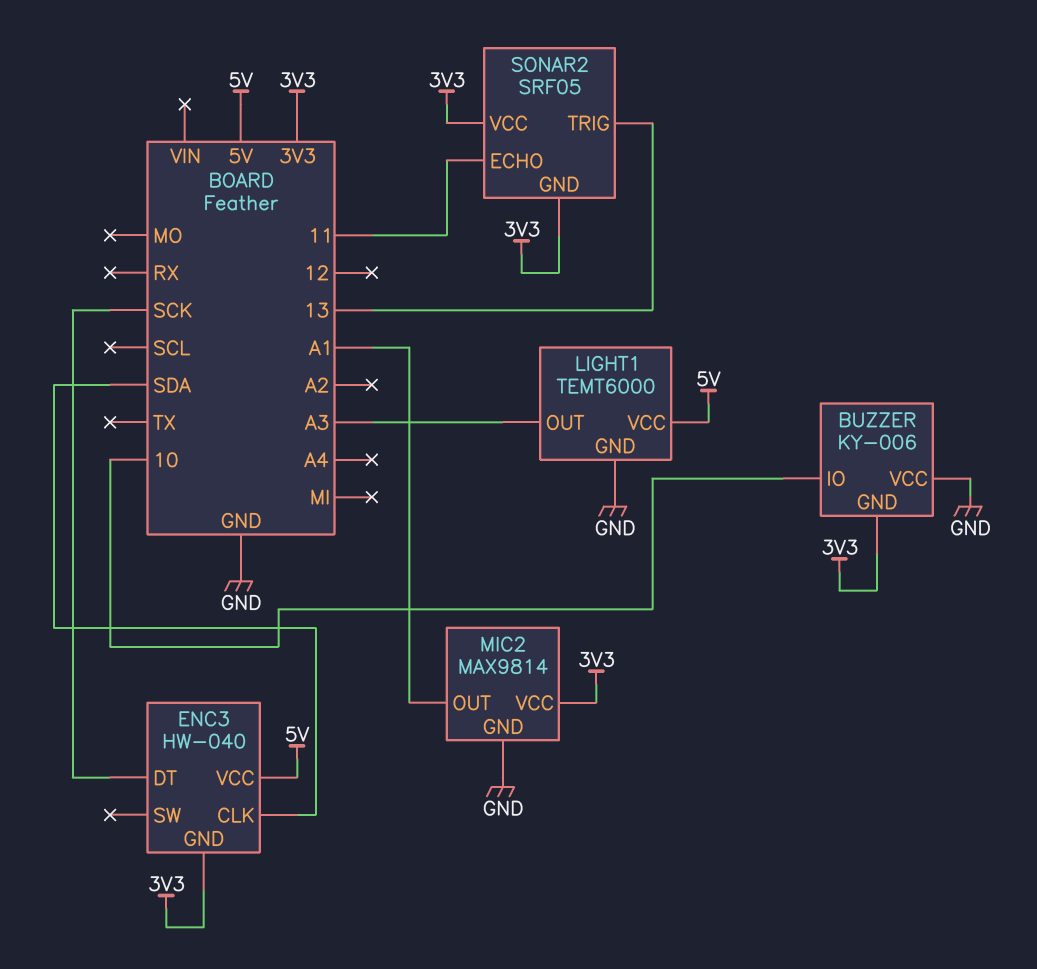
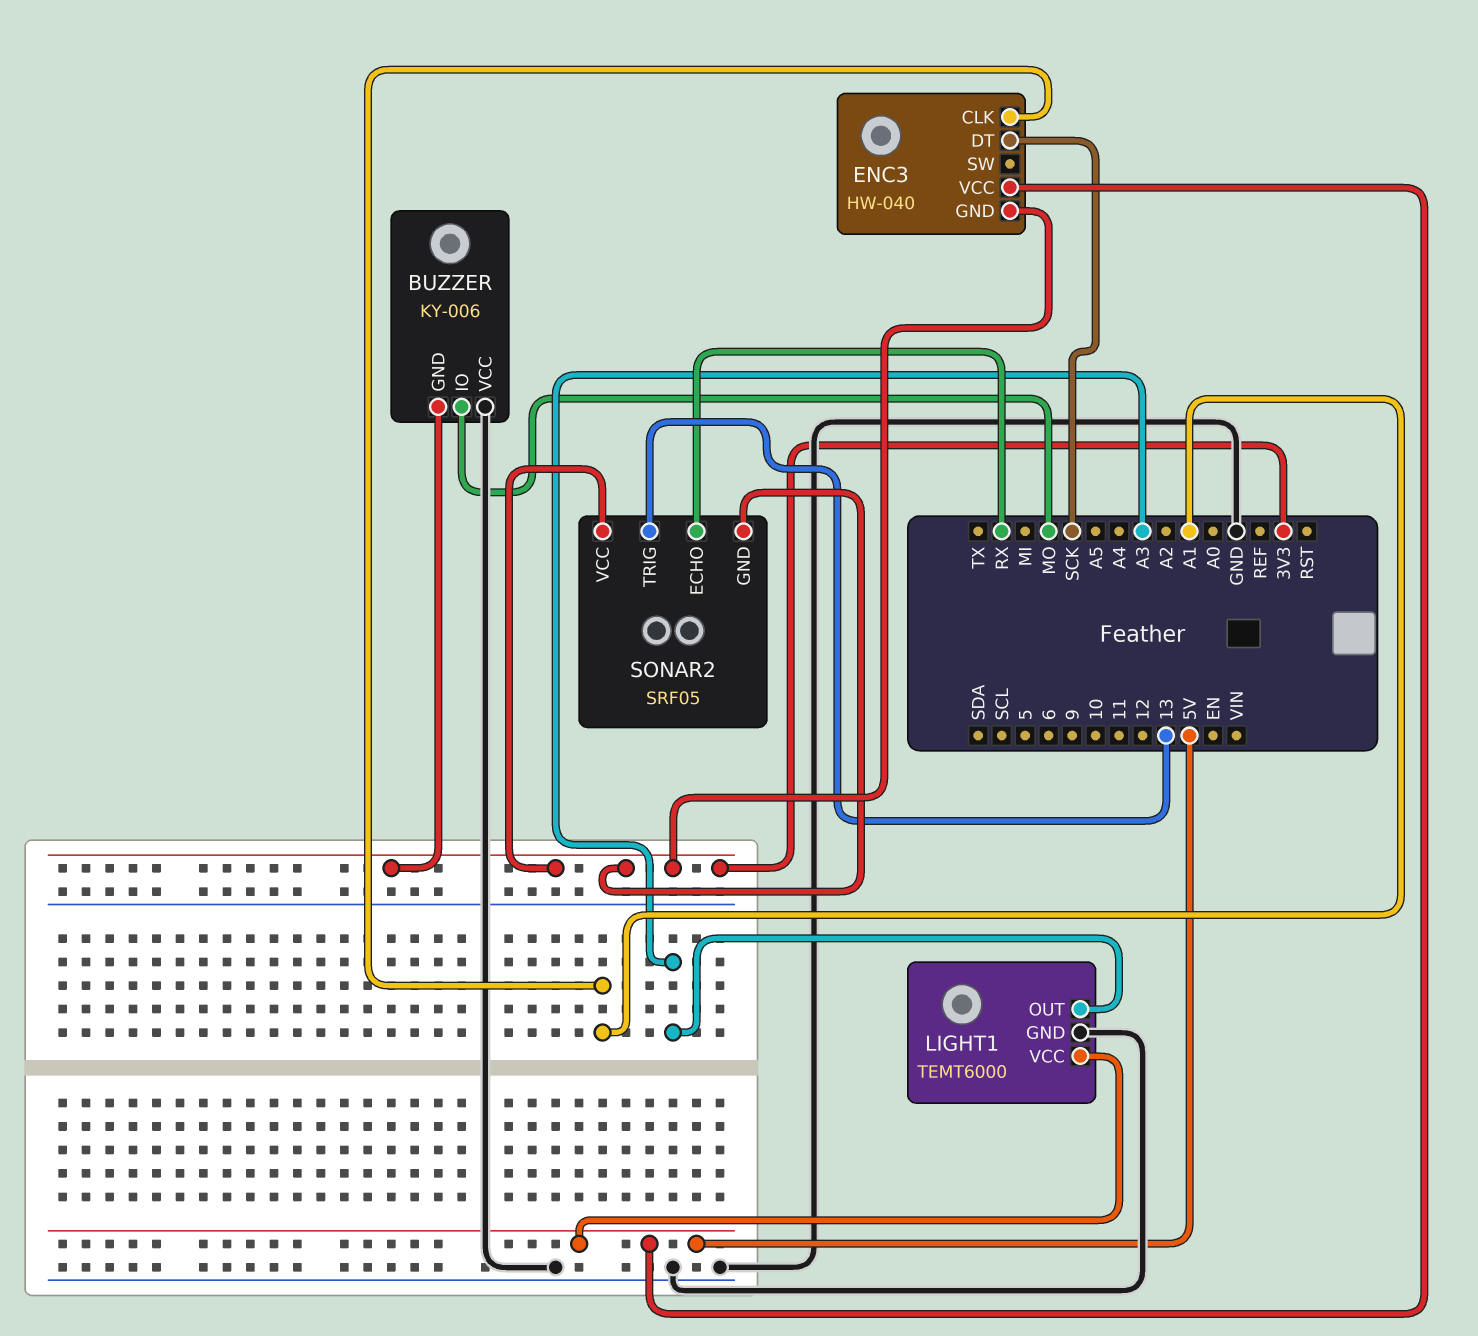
BUZZER pin IO: 10 -> MO
ENC3 pin CLK: SDA -> A1
MIC2: MAX9814 -> none
MIC2 pin GND: GND -> none
MIC2 pin OUT: A1 -> none
MIC2 pin VCC: 3V3 -> none
SONAR2 pin ECHO: 11 -> RX

